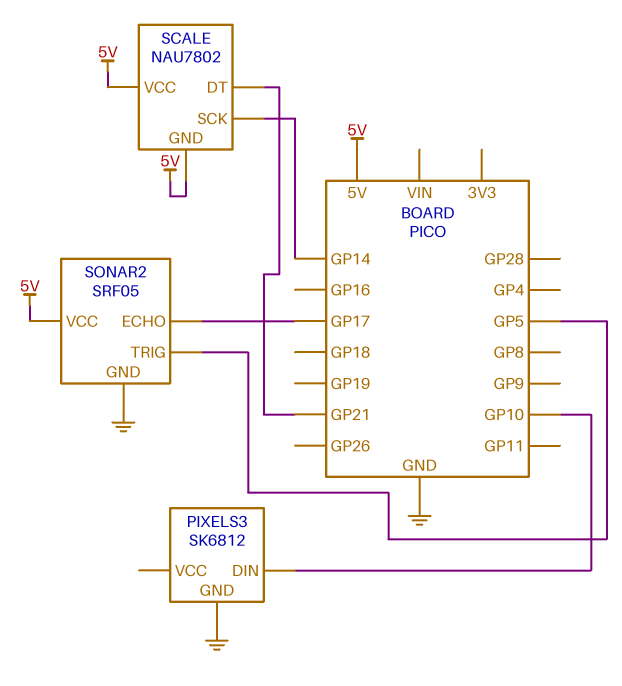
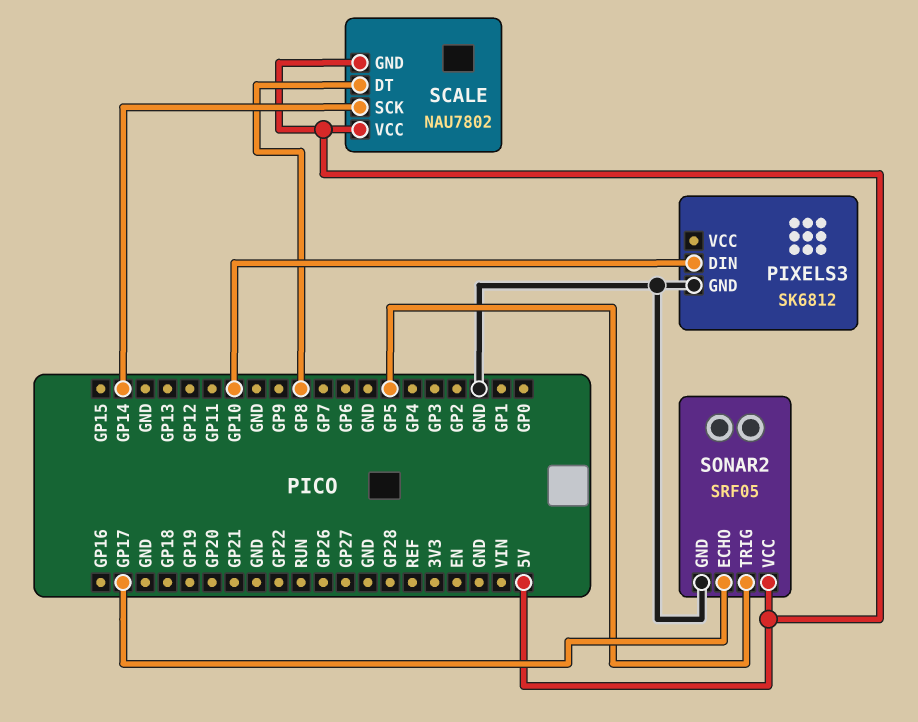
SCALE pin DT: GP21 -> GP8

